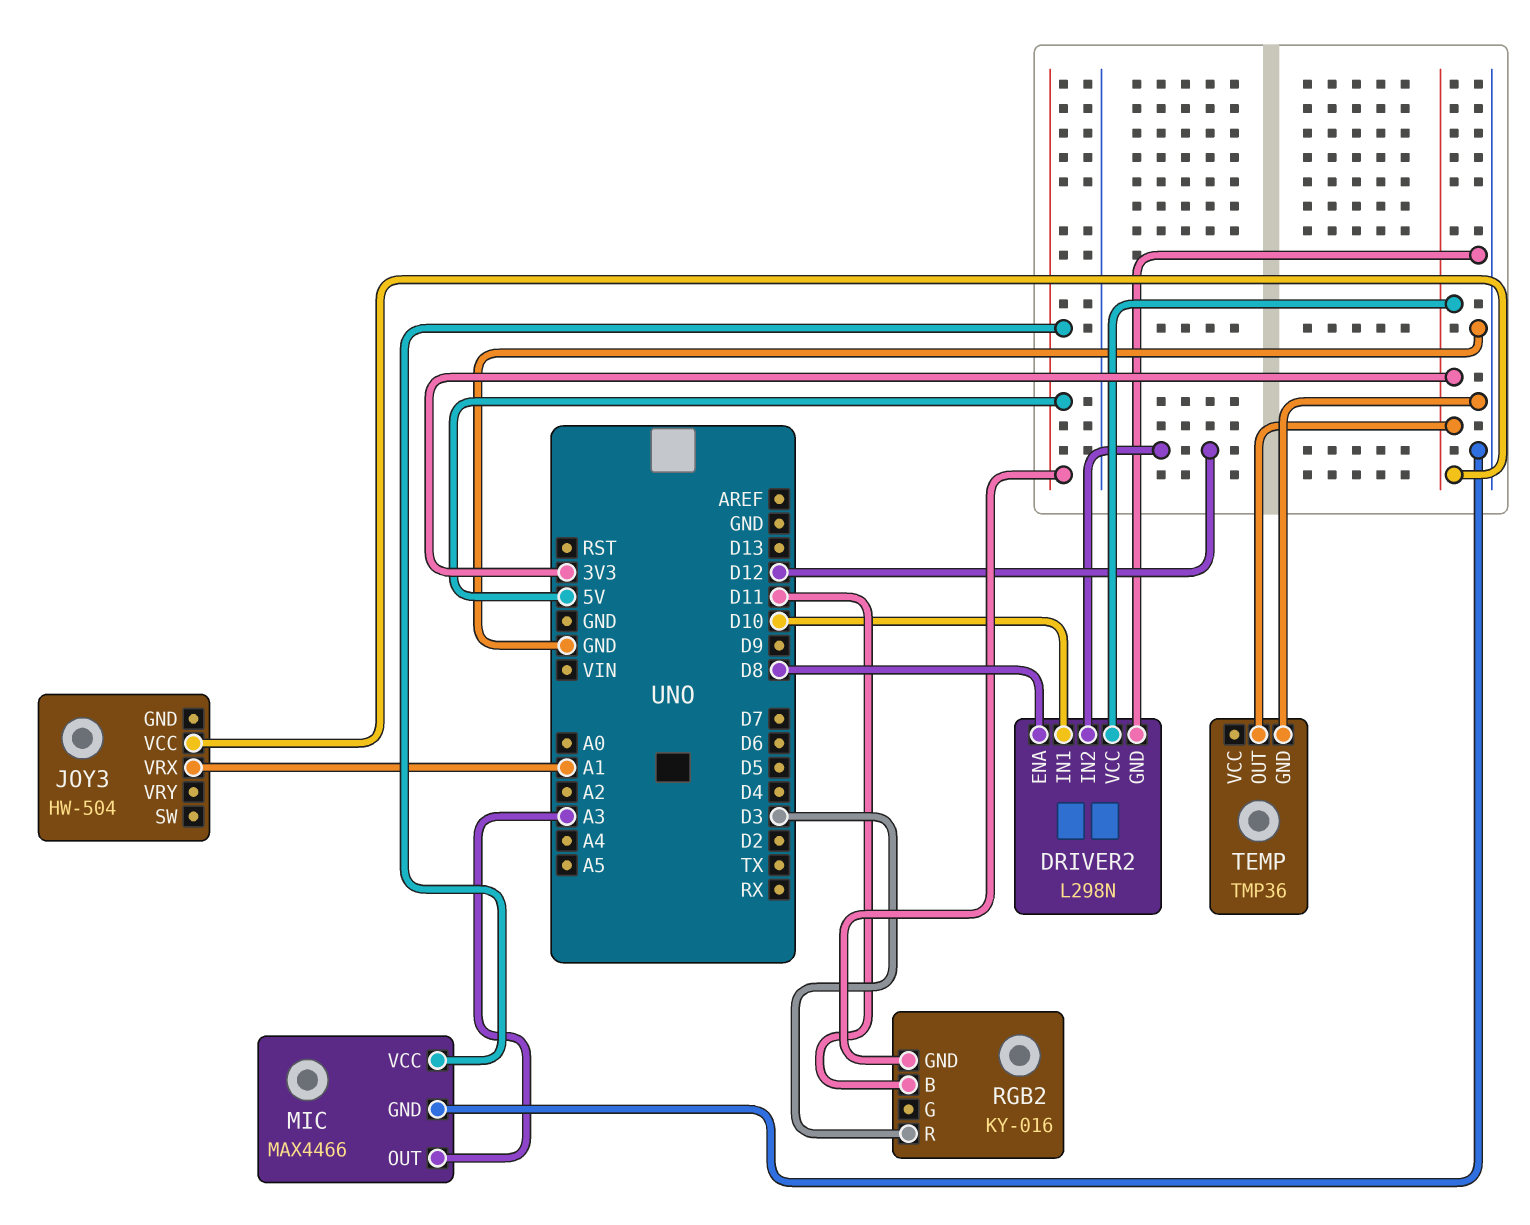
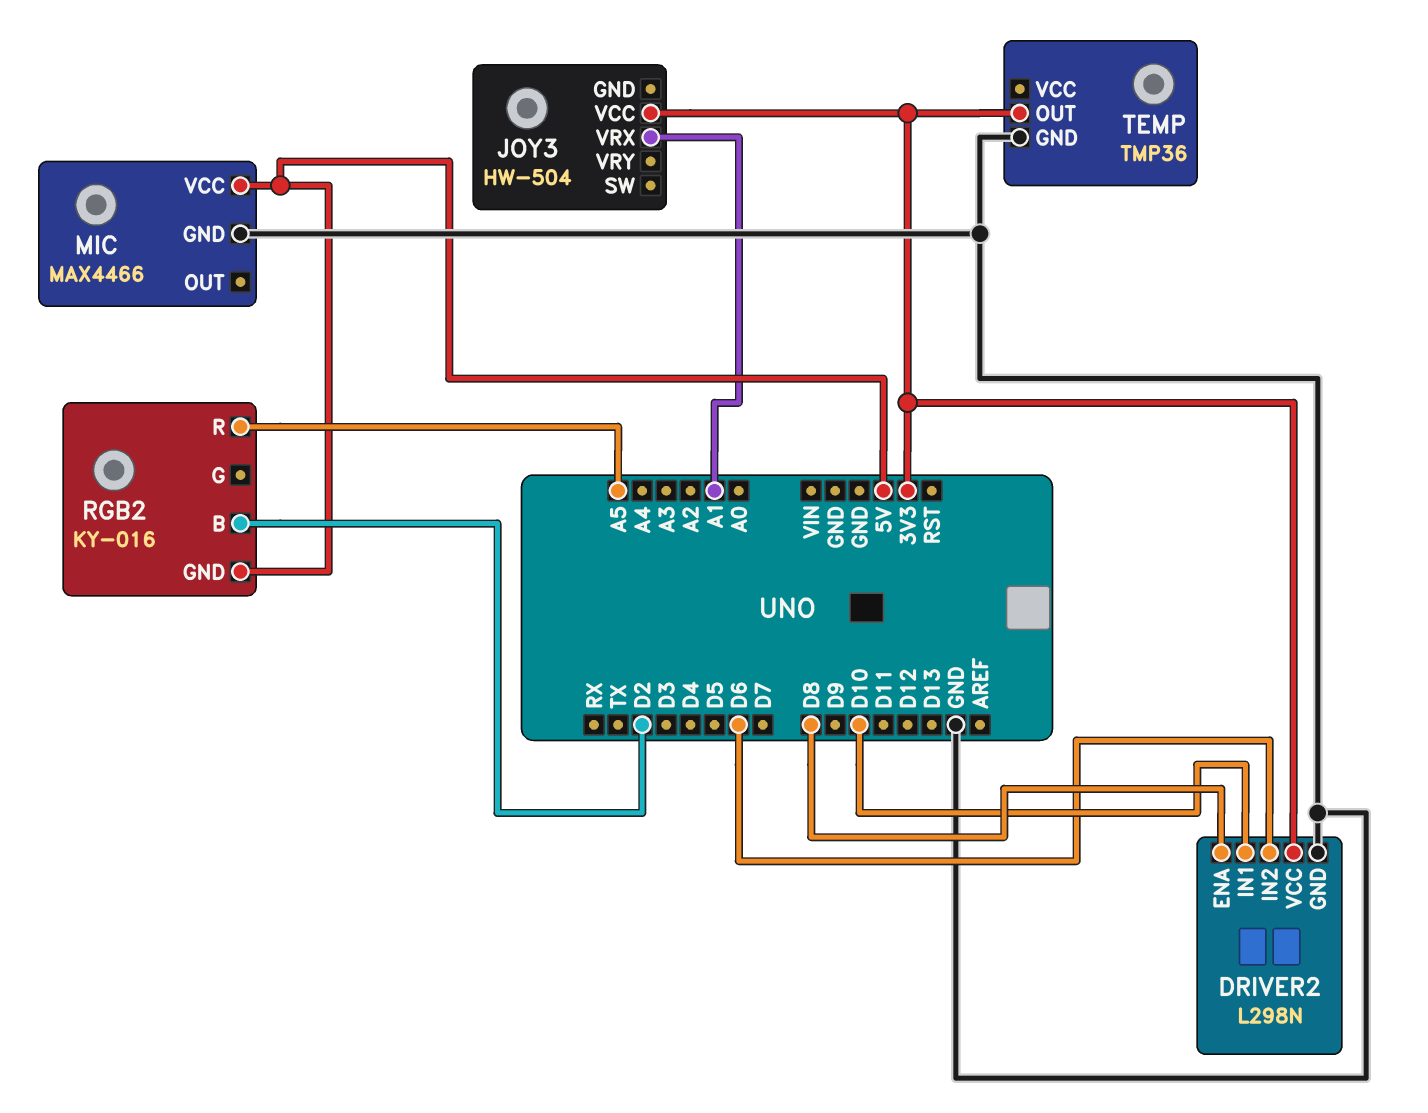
DRIVER2 pin IN2: D12 -> D6
MIC pin OUT: A3 -> none
RGB2 pin B: D11 -> D2
RGB2 pin R: D3 -> A5

